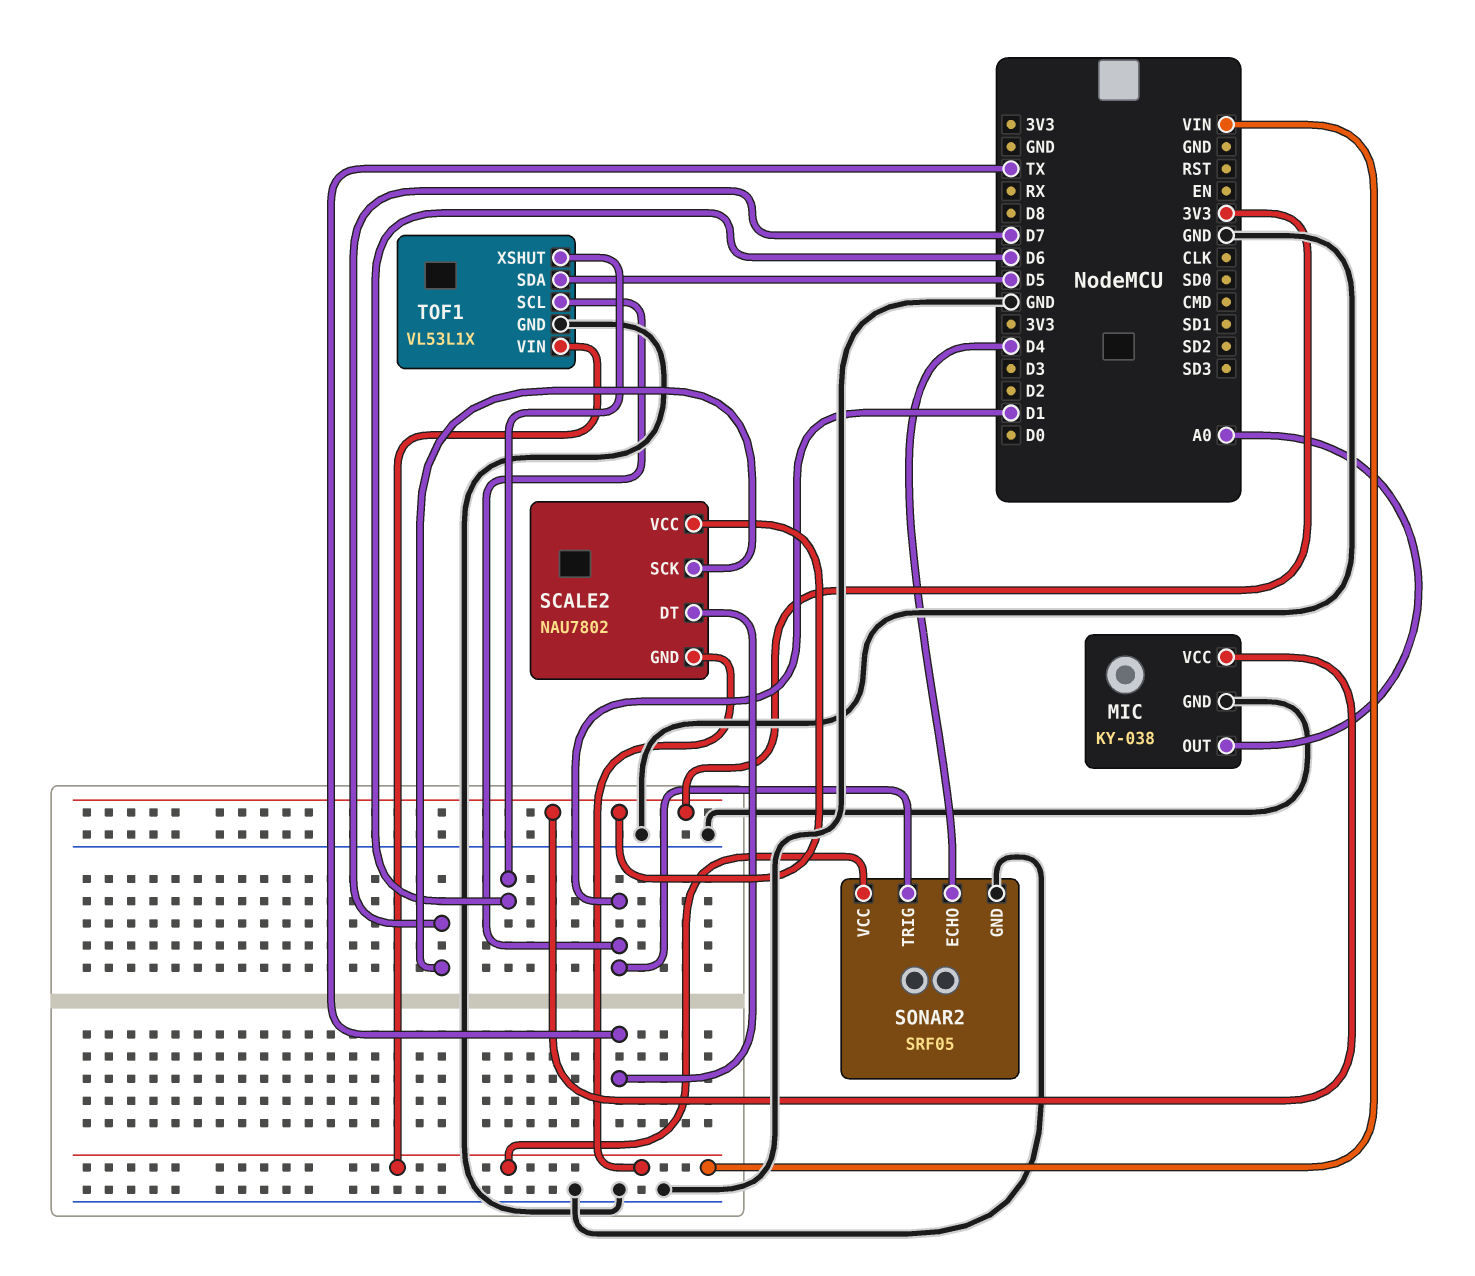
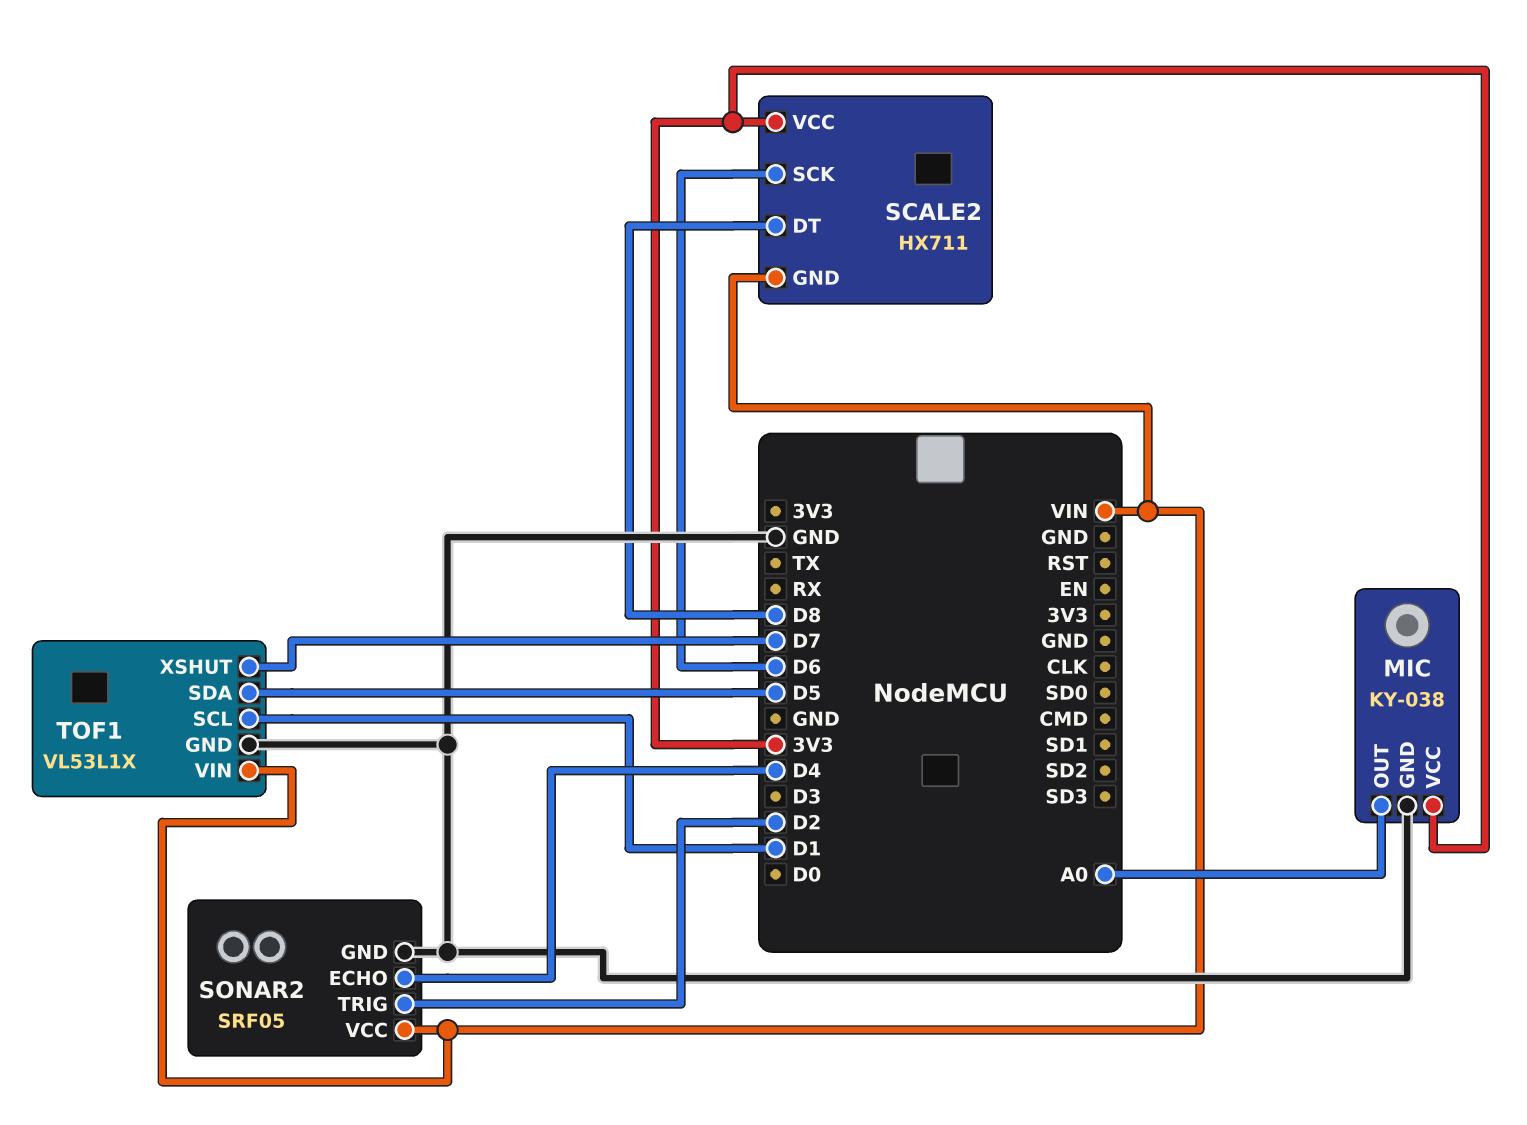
SCALE2: NAU7802 -> HX711
SCALE2 pin DT: TX -> D8
SCALE2 pin SCK: D7 -> D6
SONAR2 pin TRIG: D1 -> D2
TOF1 pin XSHUT: D6 -> D7

